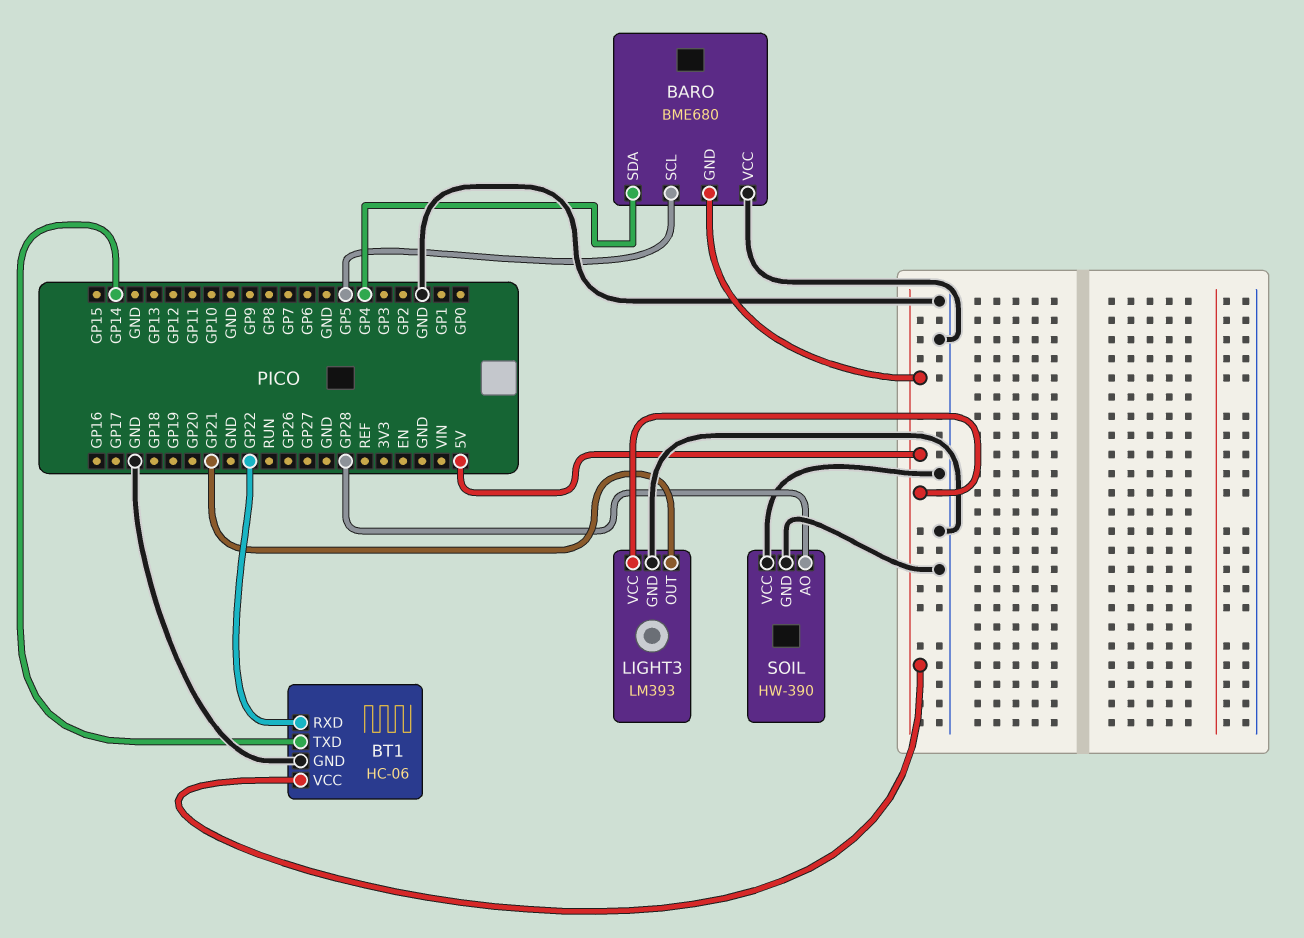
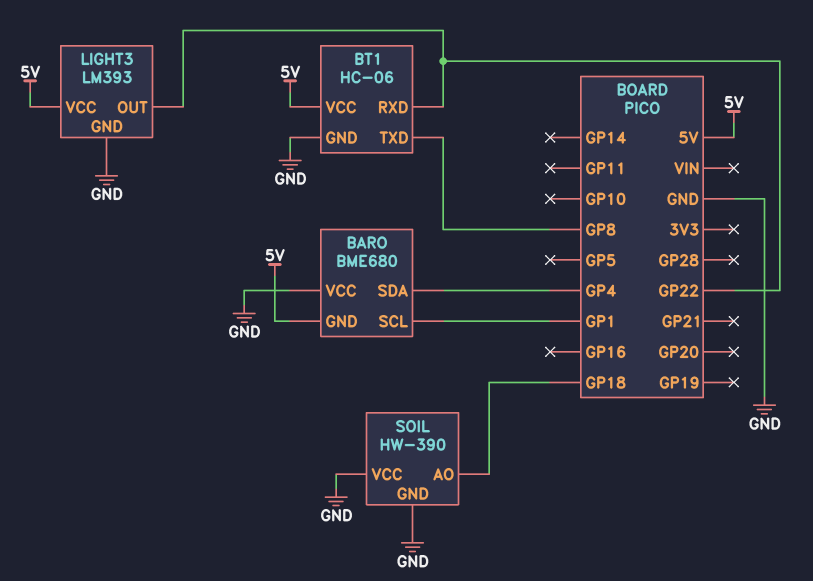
BARO pin SCL: GP5 -> GP1
BT1 pin TXD: GP14 -> GP8
LIGHT3 pin OUT: GP21 -> GP22
SOIL pin AO: GP28 -> GP18

